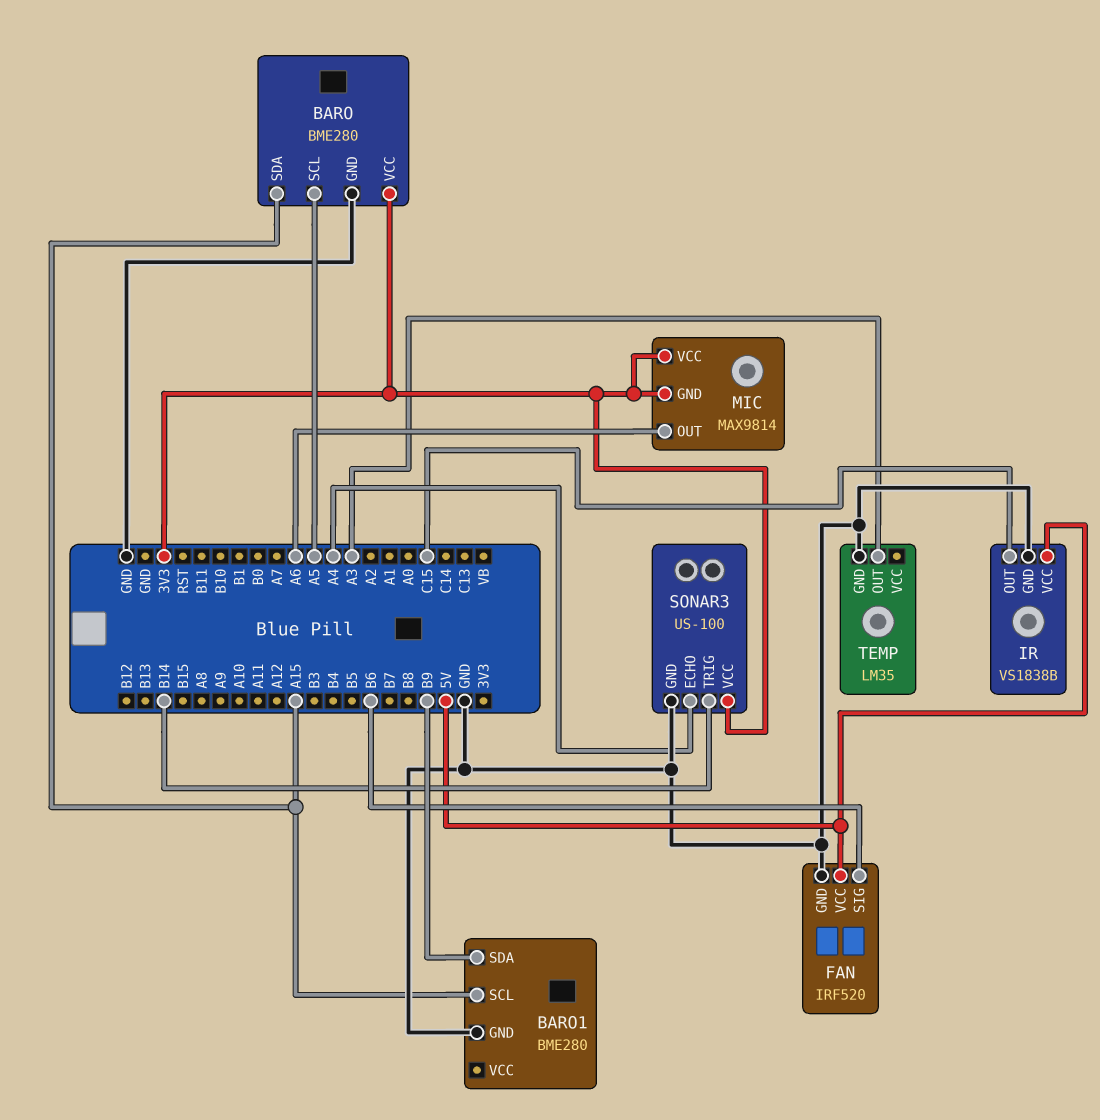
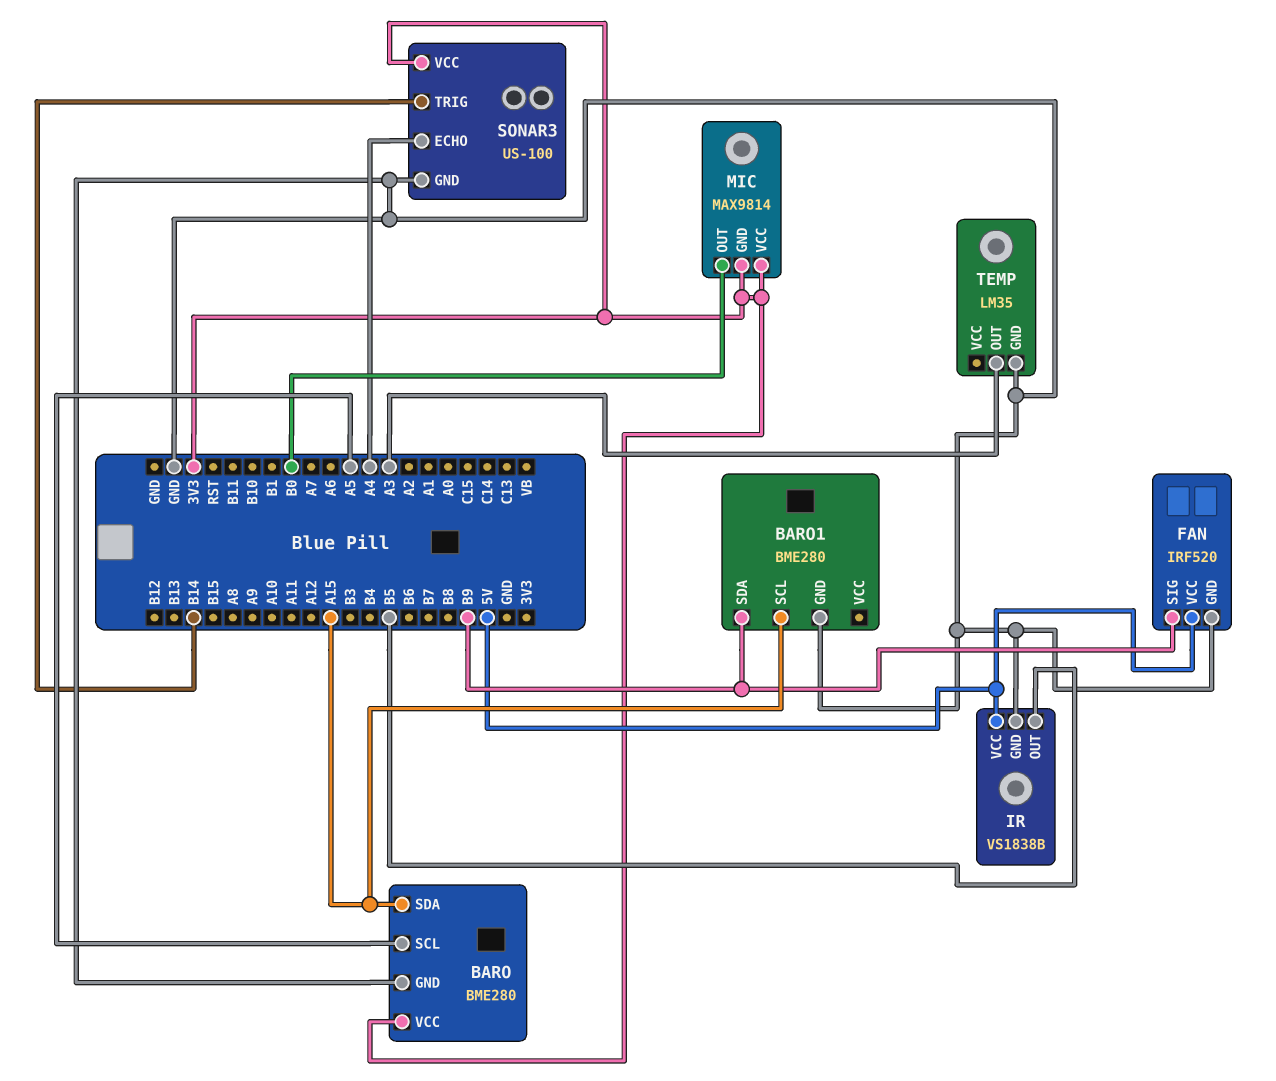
FAN pin SIG: B6 -> B9
IR pin OUT: C15 -> B5
MIC pin OUT: A6 -> B0

